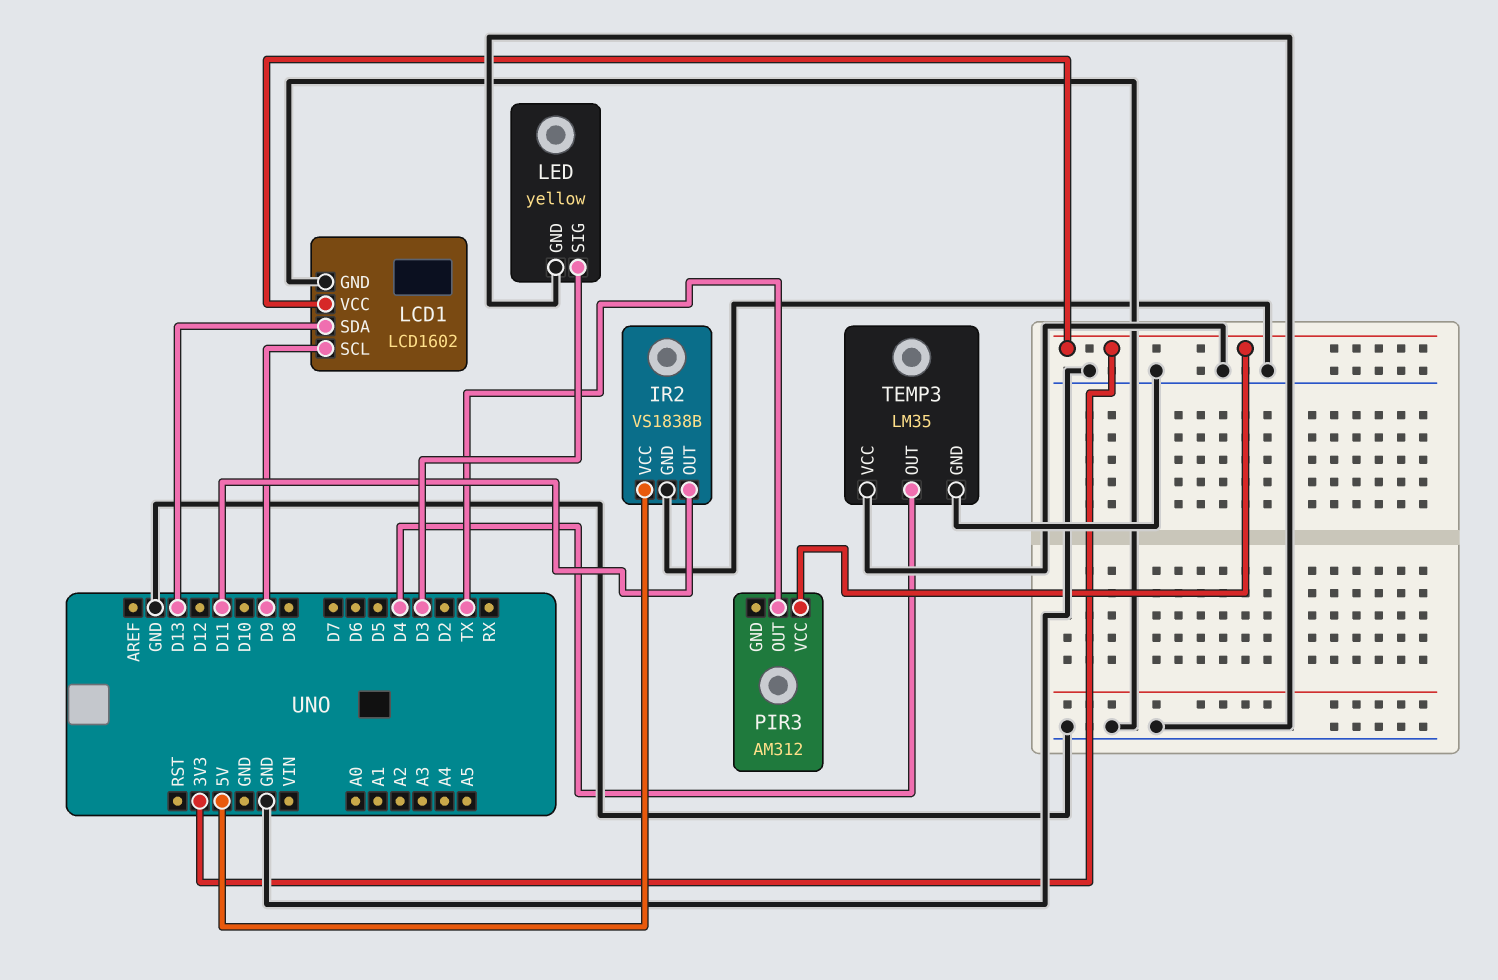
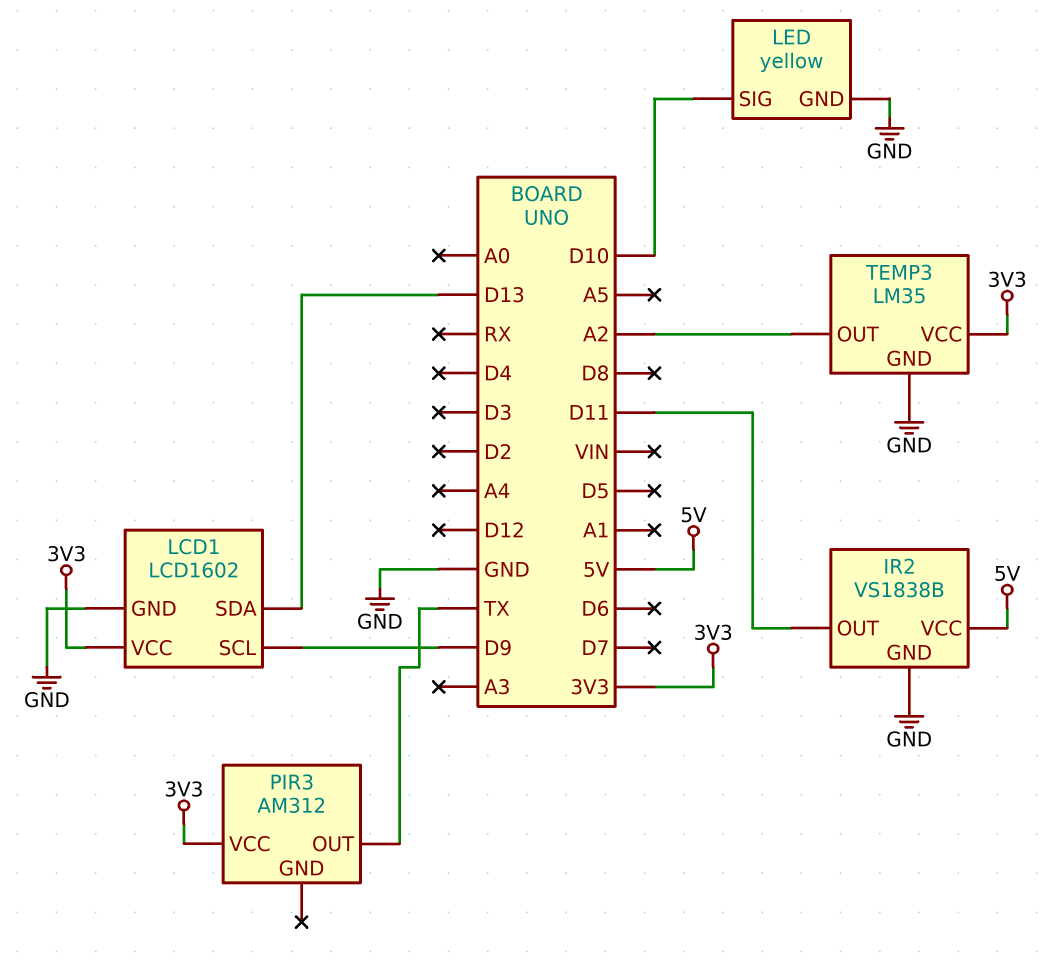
LED pin SIG: D3 -> D10
TEMP3 pin OUT: D4 -> A2
TEMP3 pin VCC: GND -> 3V3

